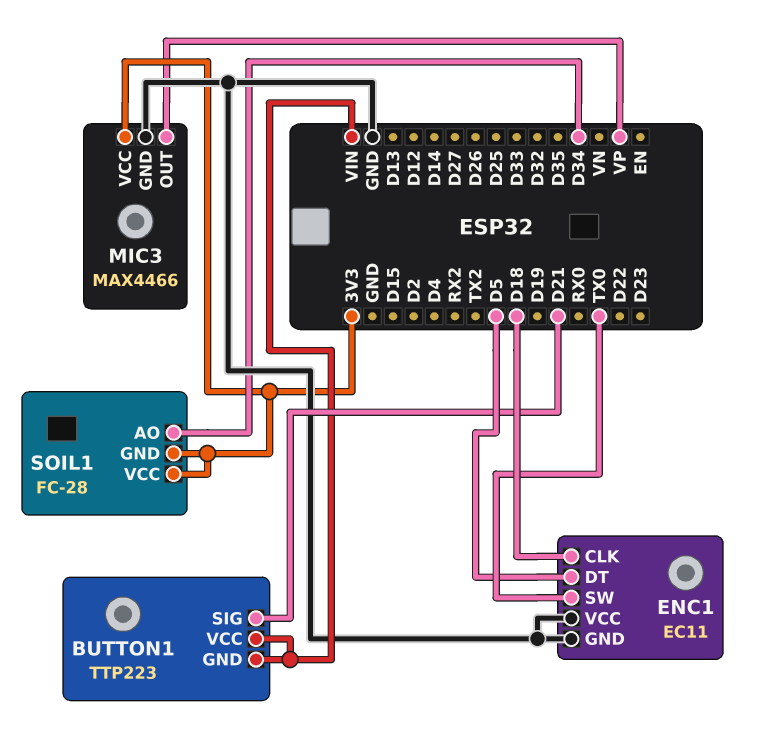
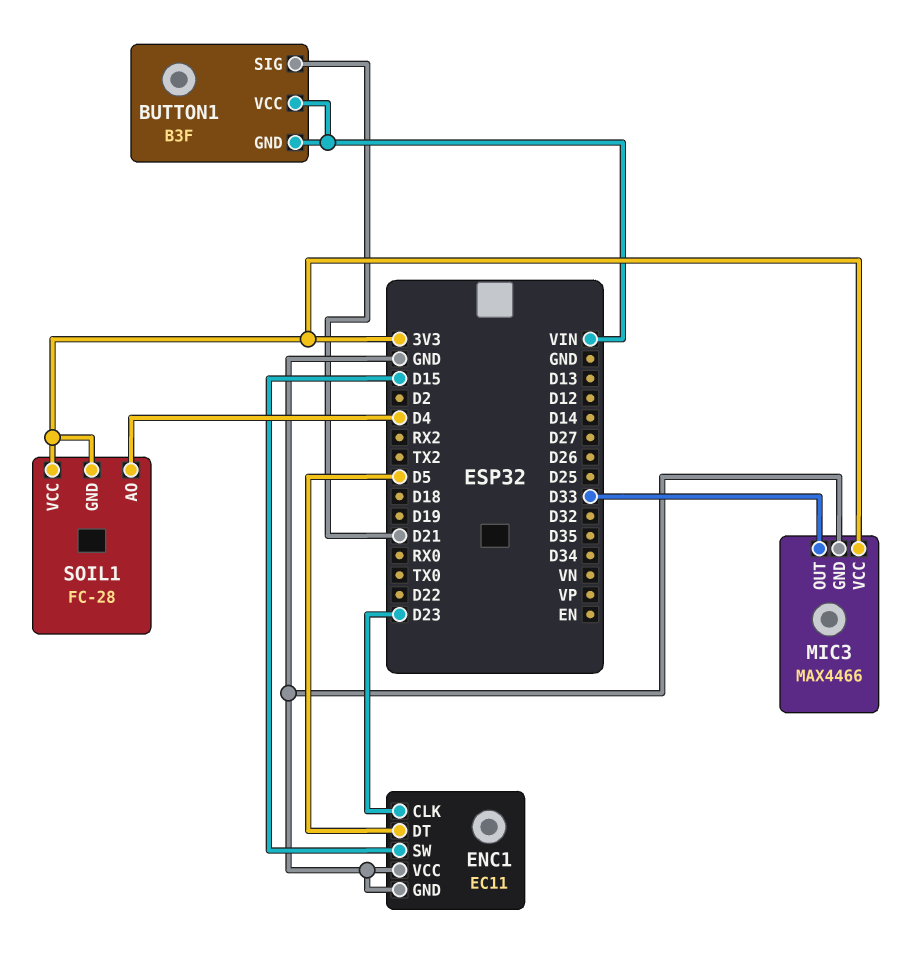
BUTTON1: TTP223 -> B3F
ENC1 pin CLK: D18 -> D23
ENC1 pin SW: TX0 -> D15
MIC3 pin OUT: VP -> D33
SOIL1 pin AO: D34 -> D4

